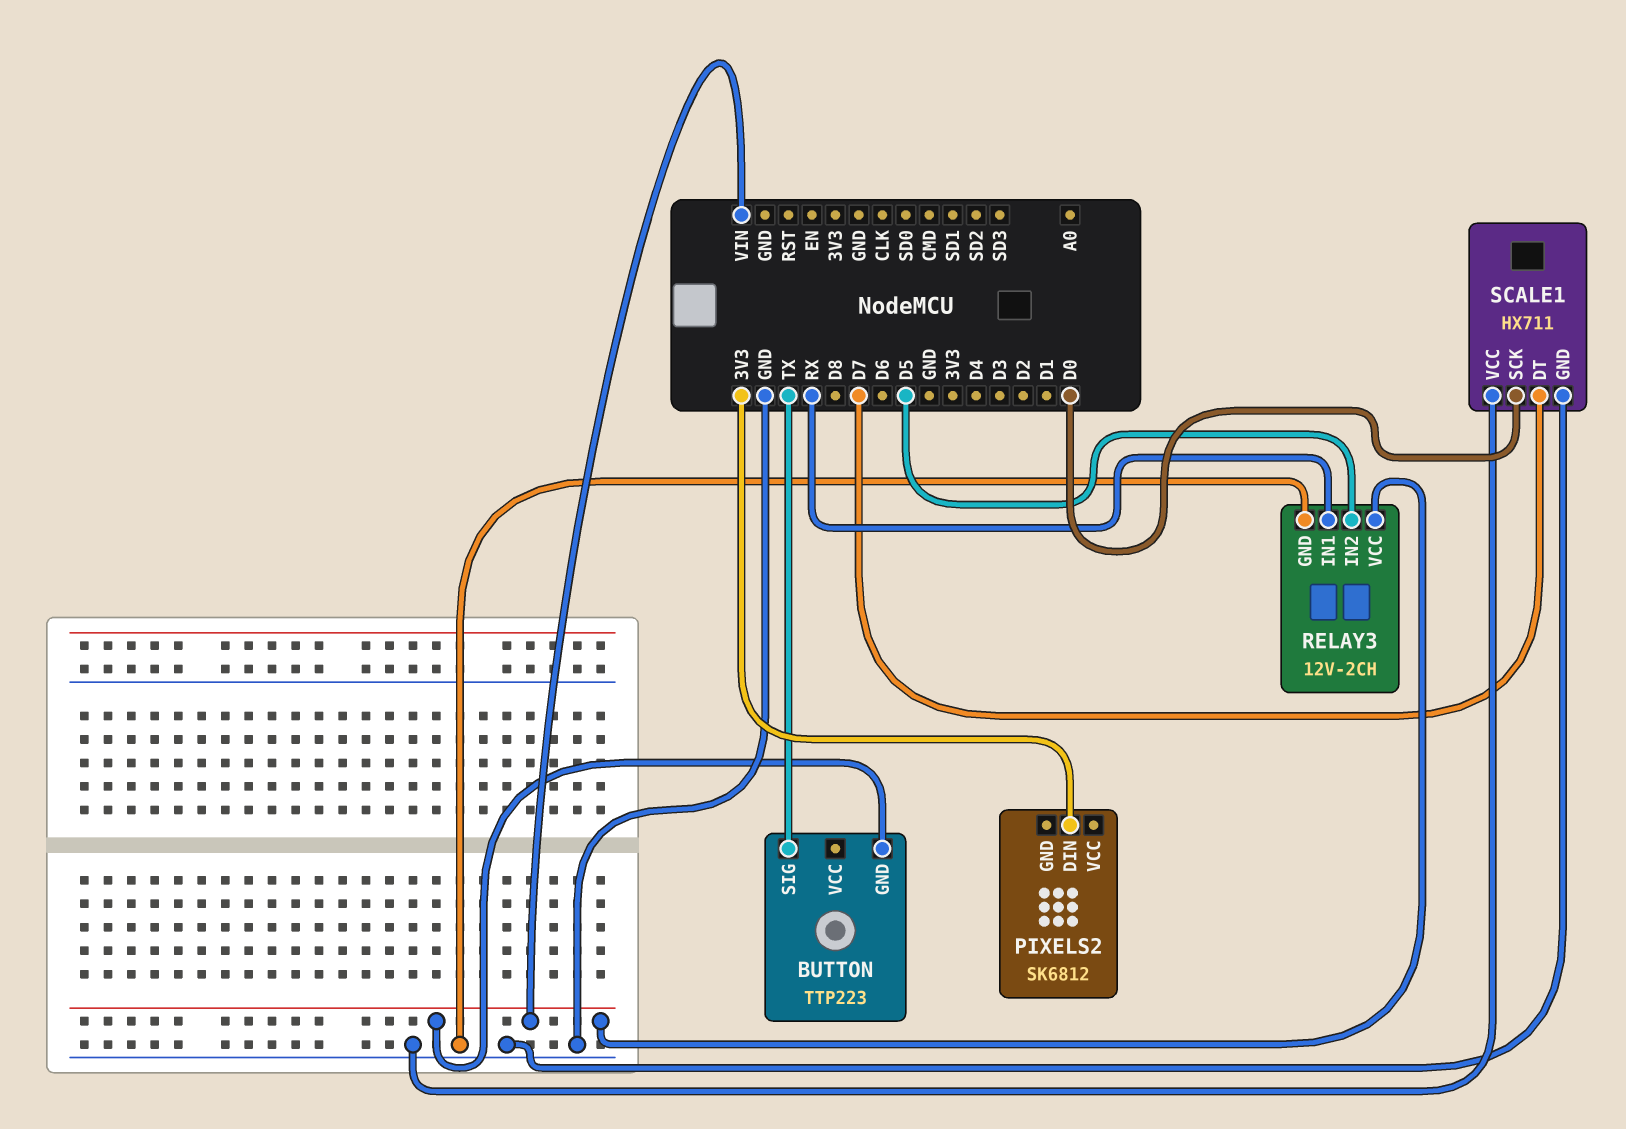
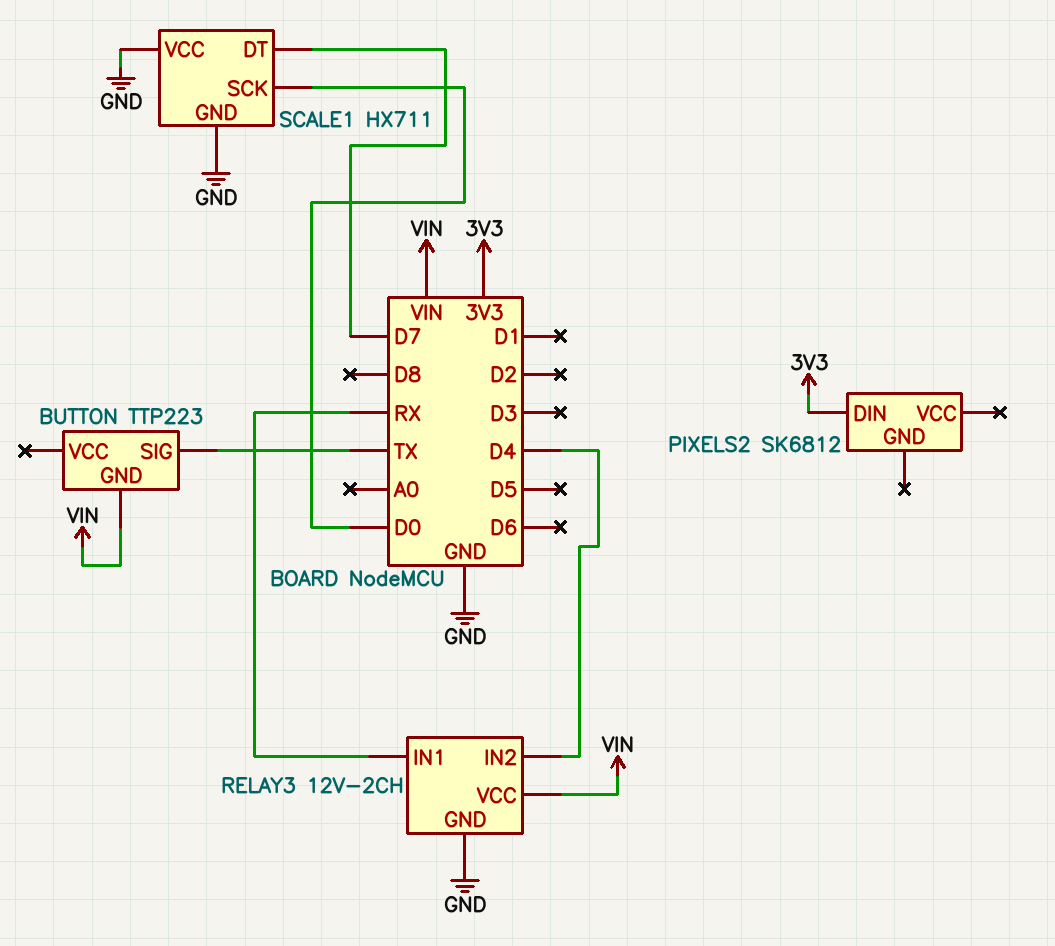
RELAY3 pin IN2: D5 -> D4

